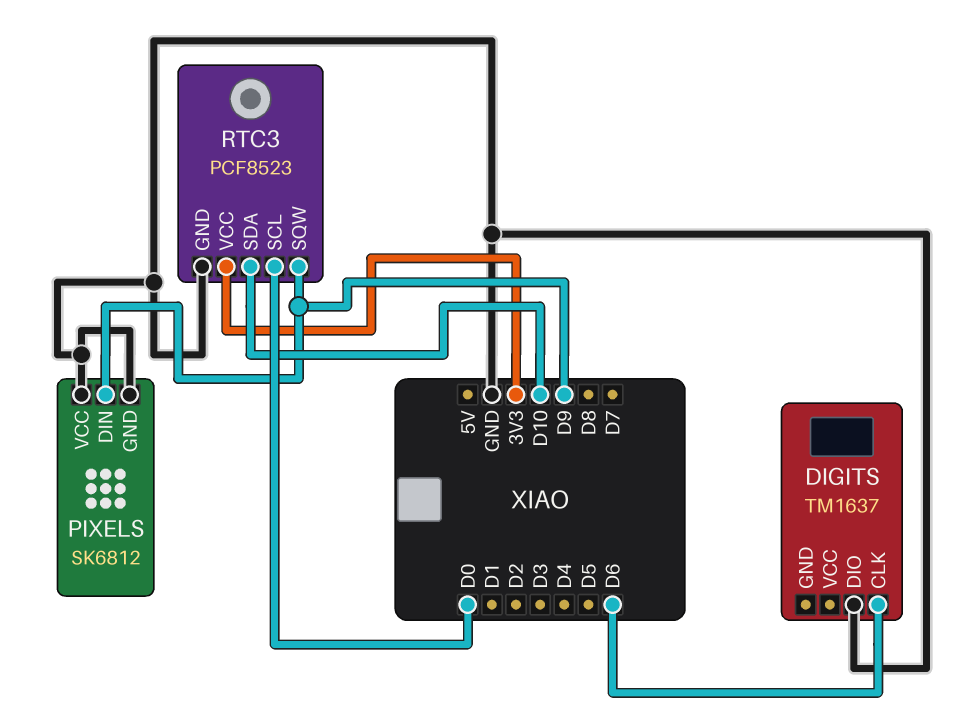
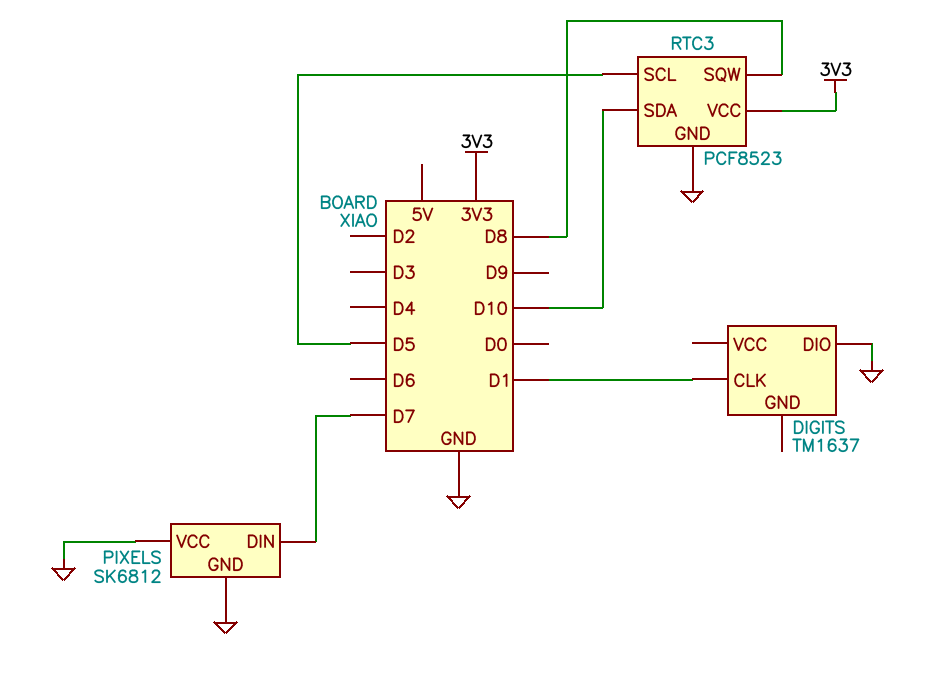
DIGITS pin CLK: D6 -> D1
PIXELS pin DIN: D9 -> D7
RTC3 pin SCL: D0 -> D5
RTC3 pin SQW: D9 -> D8

